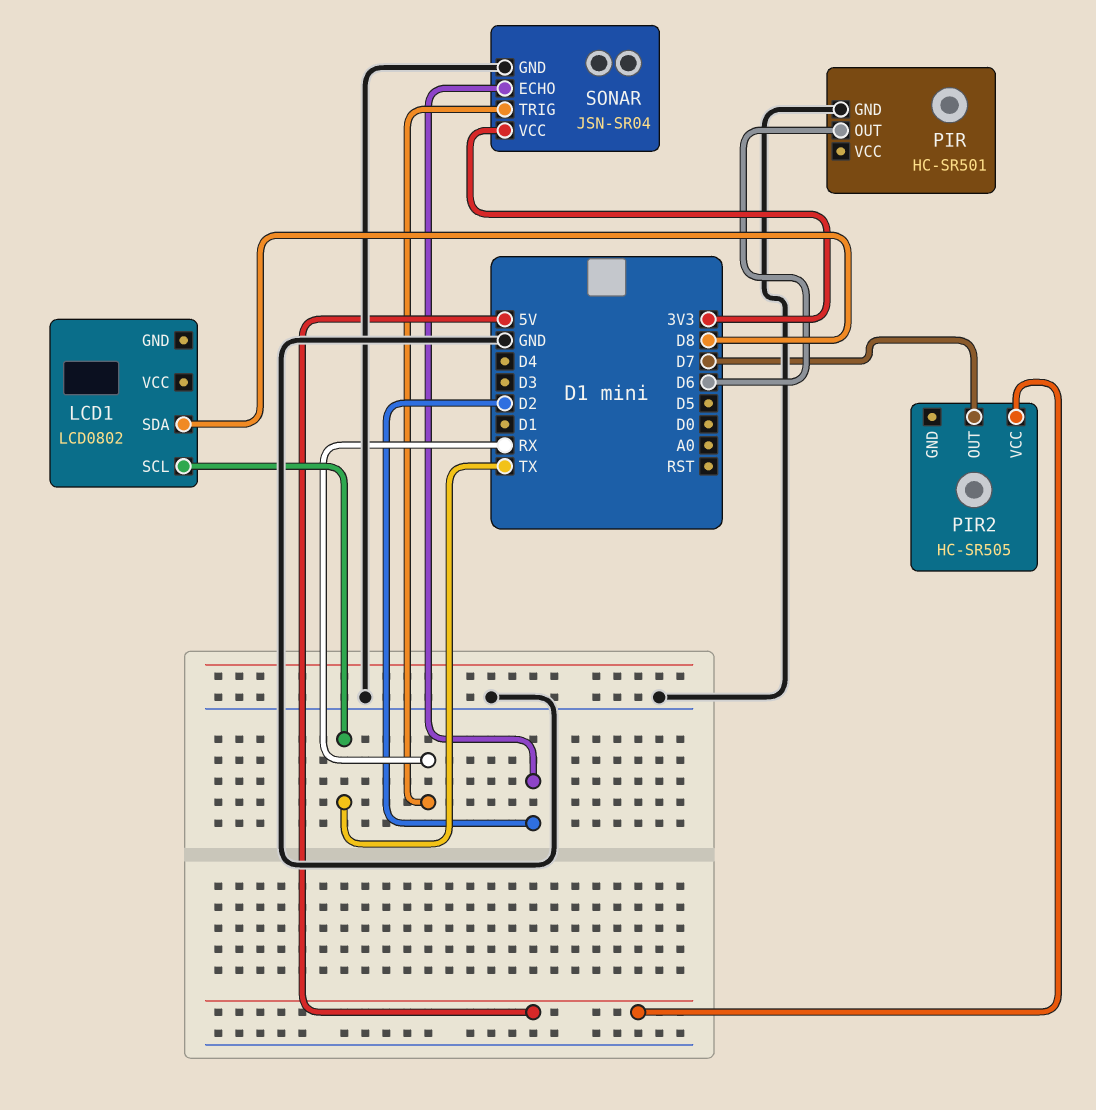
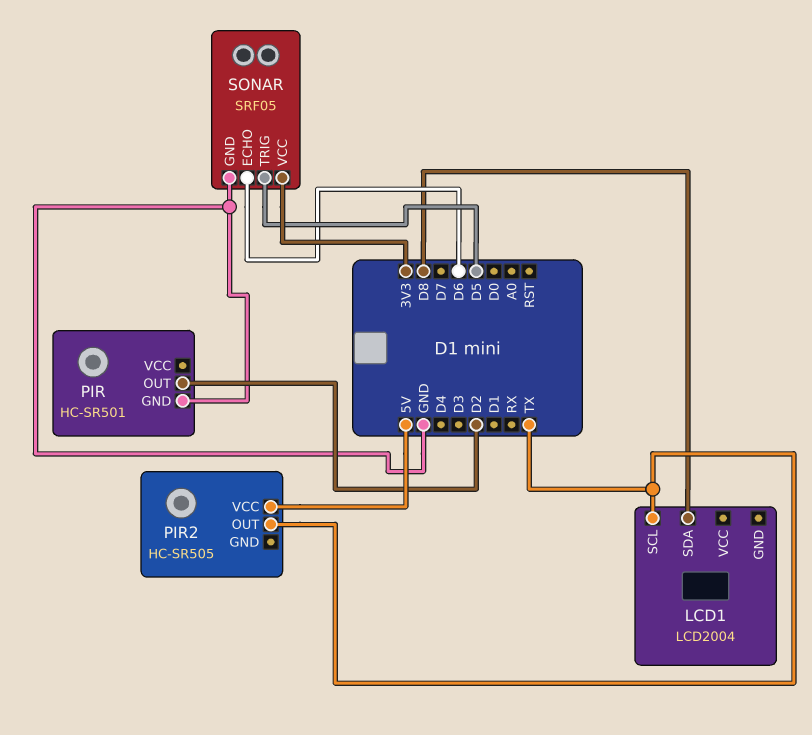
LCD1: LCD0802 -> LCD2004
PIR pin OUT: D6 -> D2
PIR2 pin OUT: D7 -> TX
SONAR: JSN-SR04 -> SRF05
SONAR pin ECHO: D2 -> D6
SONAR pin TRIG: RX -> D5

